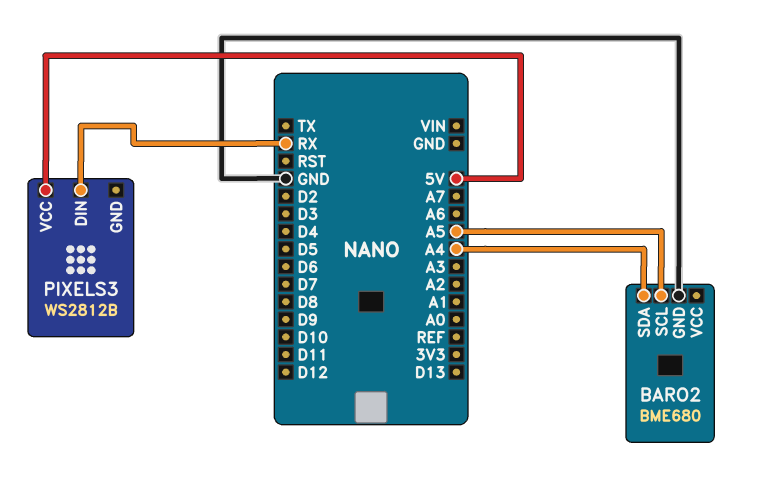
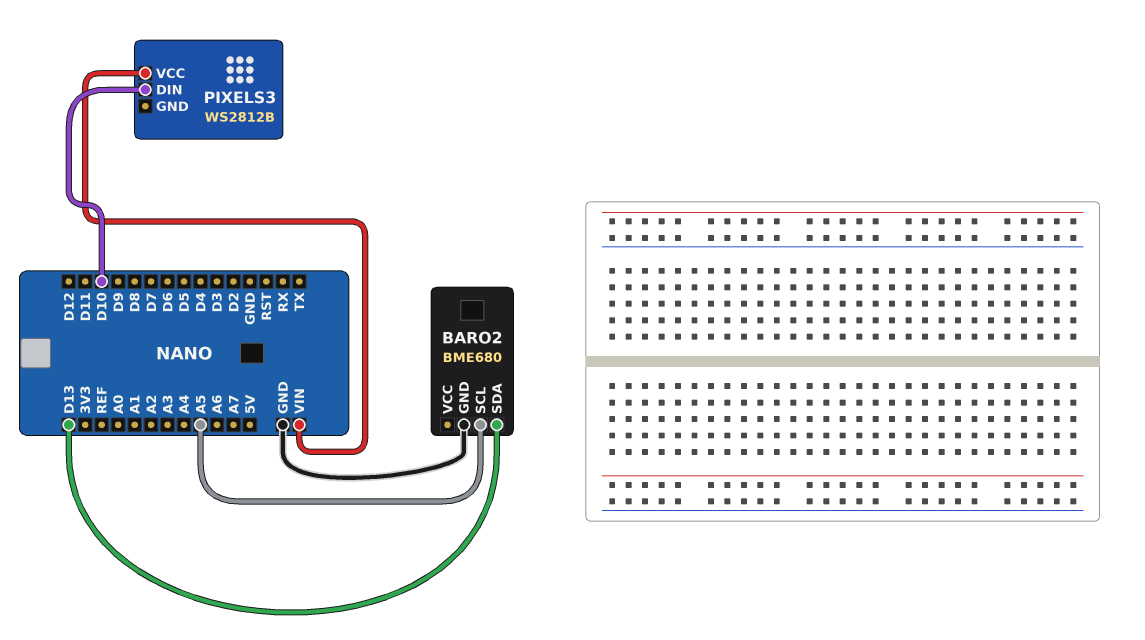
BARO2 pin SDA: A4 -> D13
PIXELS3 pin DIN: RX -> D10
PIXELS3 pin VCC: 5V -> VIN

